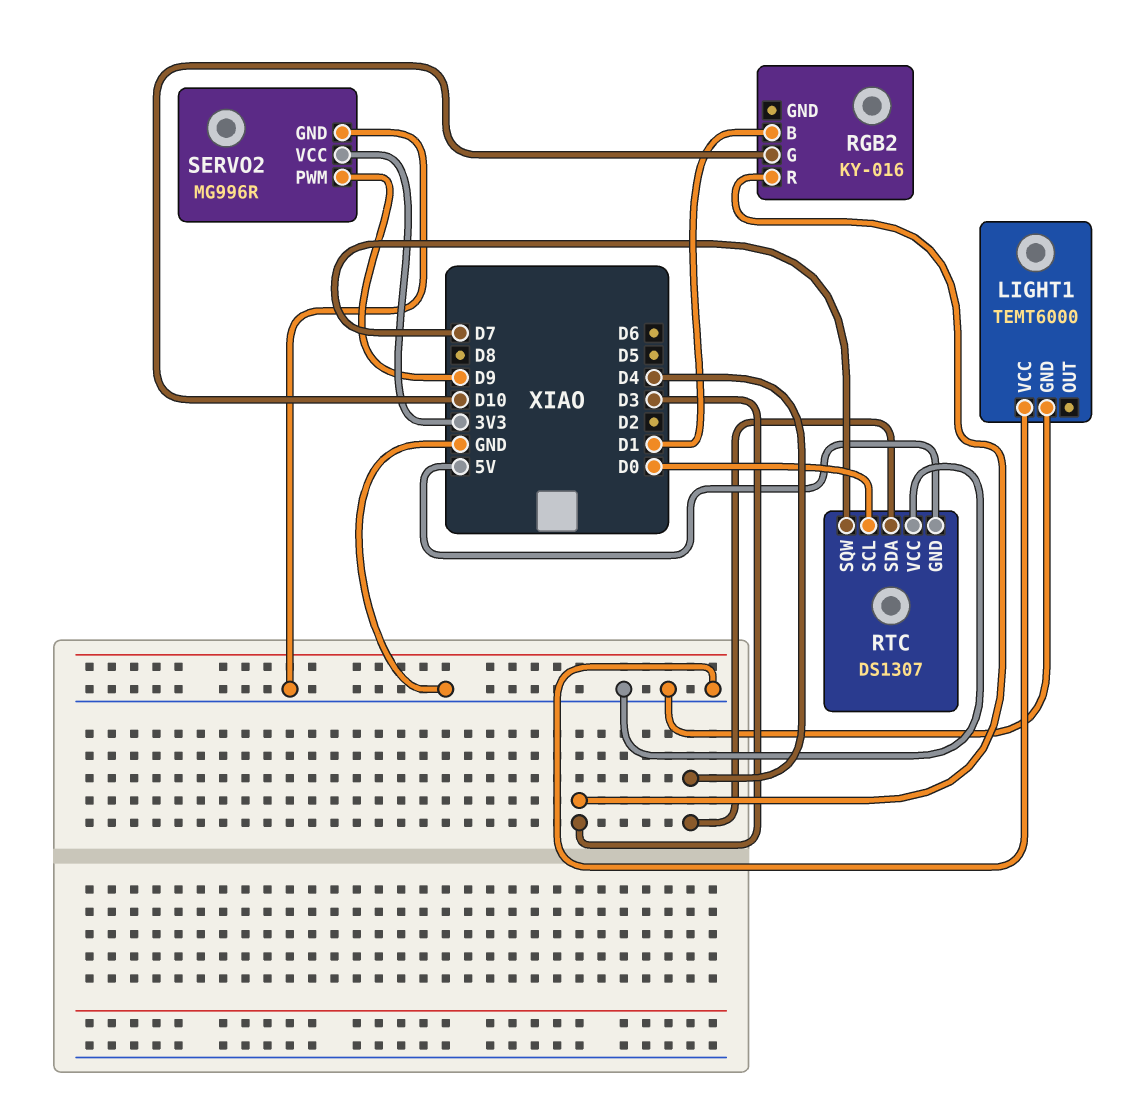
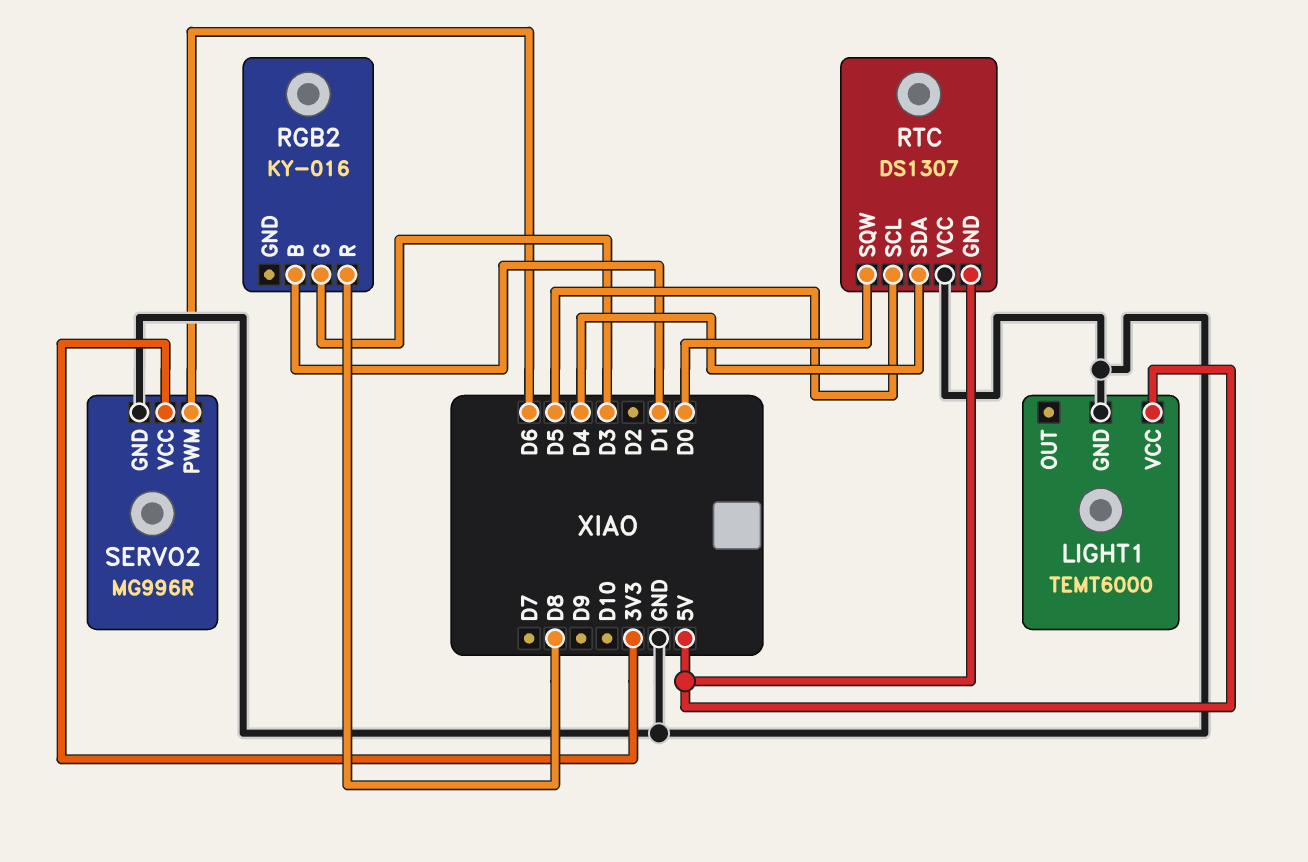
LIGHT1 pin VCC: GND -> 5V
RGB2 pin G: D10 -> D3
RGB2 pin R: D3 -> D8
RTC pin SCL: D0 -> D5
RTC pin SQW: D7 -> D0
SERVO2 pin PWM: D9 -> D6

